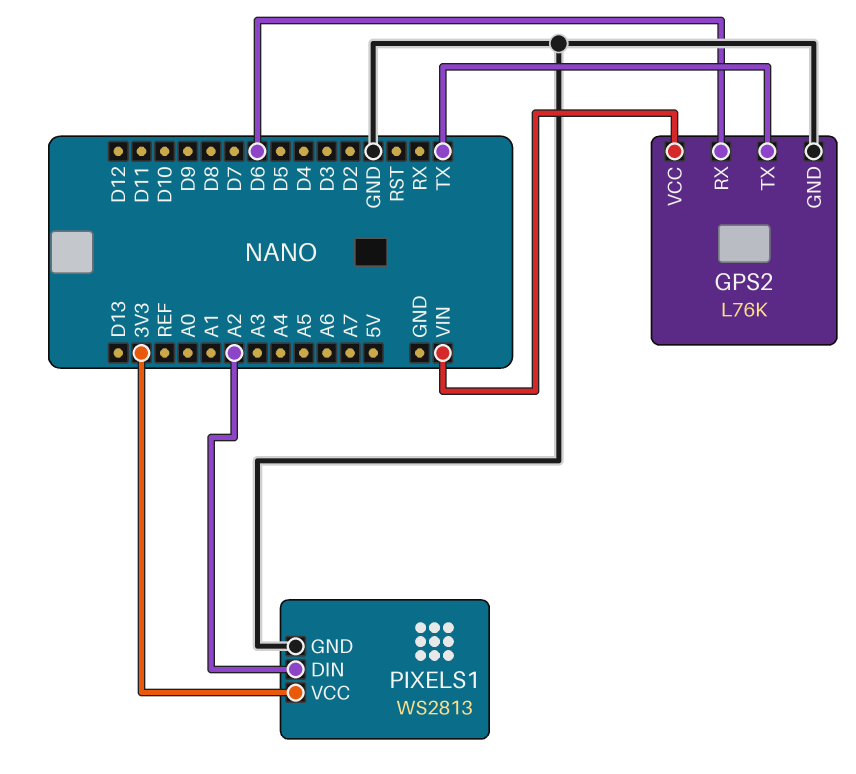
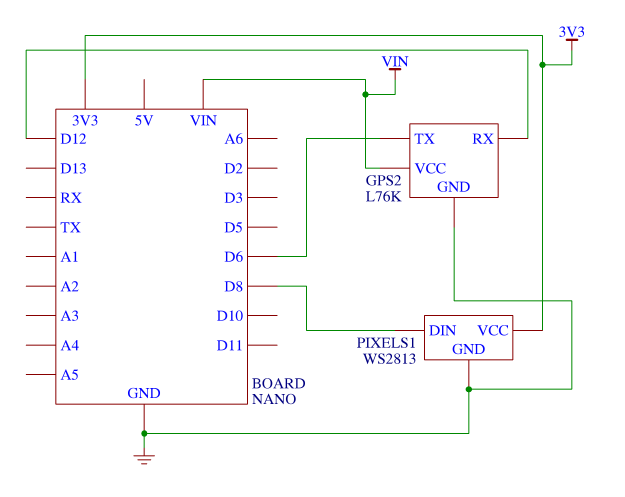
GPS2 pin RX: D6 -> D12
GPS2 pin TX: TX -> D6
PIXELS1 pin DIN: A2 -> D8

